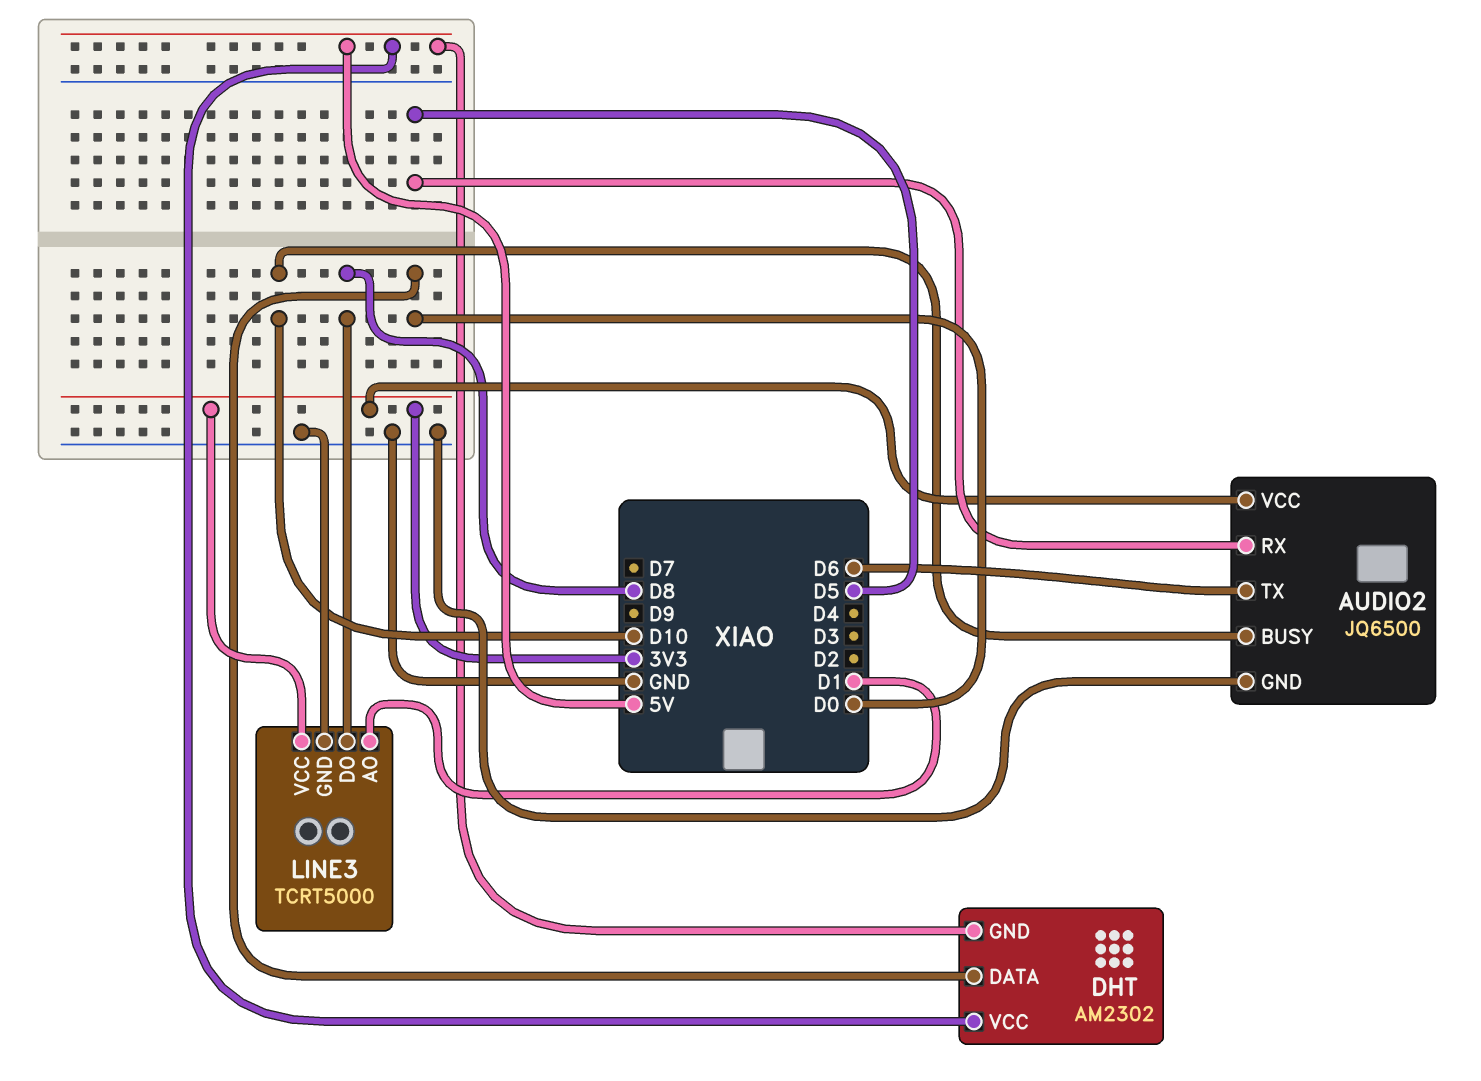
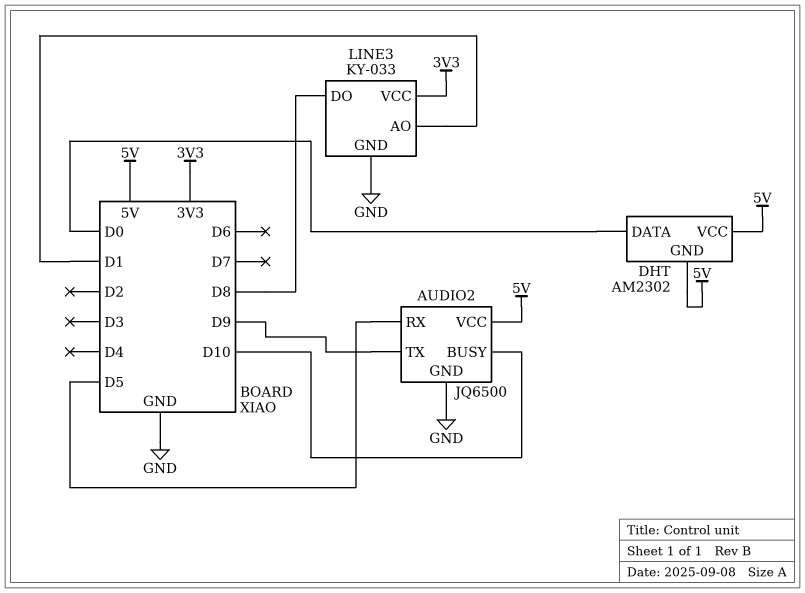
AUDIO2 pin TX: D6 -> D9
AUDIO2 pin VCC: 3V3 -> 5V
LINE3: TCRT5000 -> KY-033

